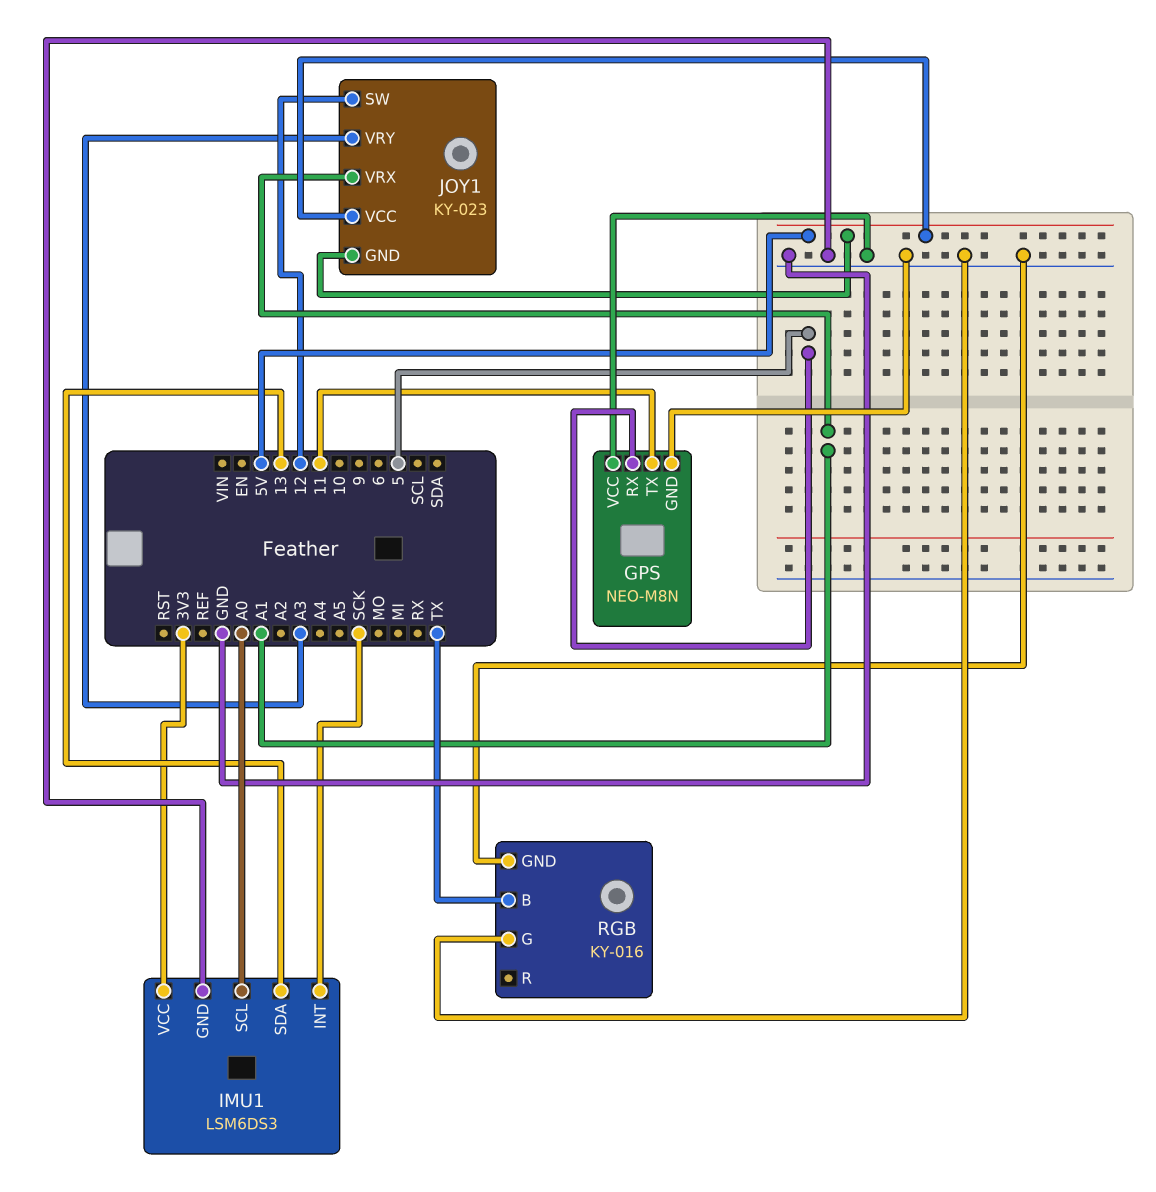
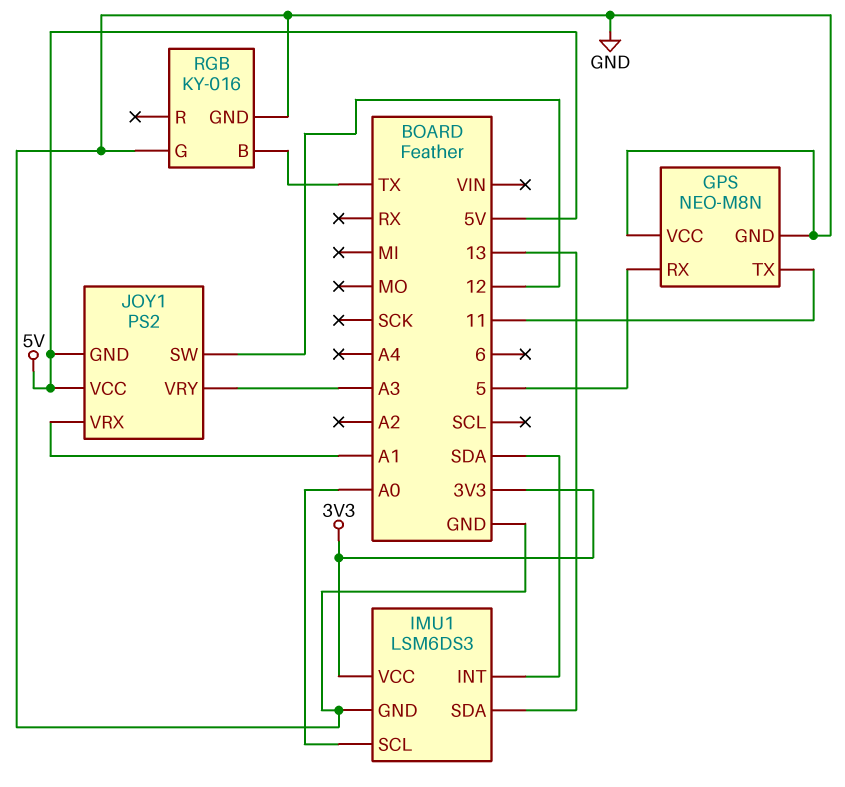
IMU1 pin INT: SCK -> SDA
JOY1: KY-023 -> PS2

